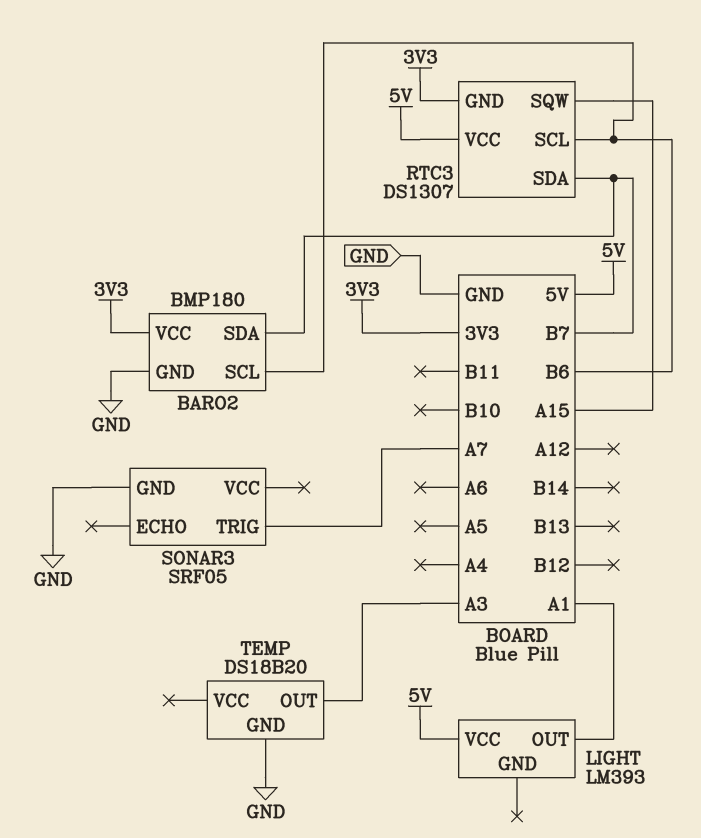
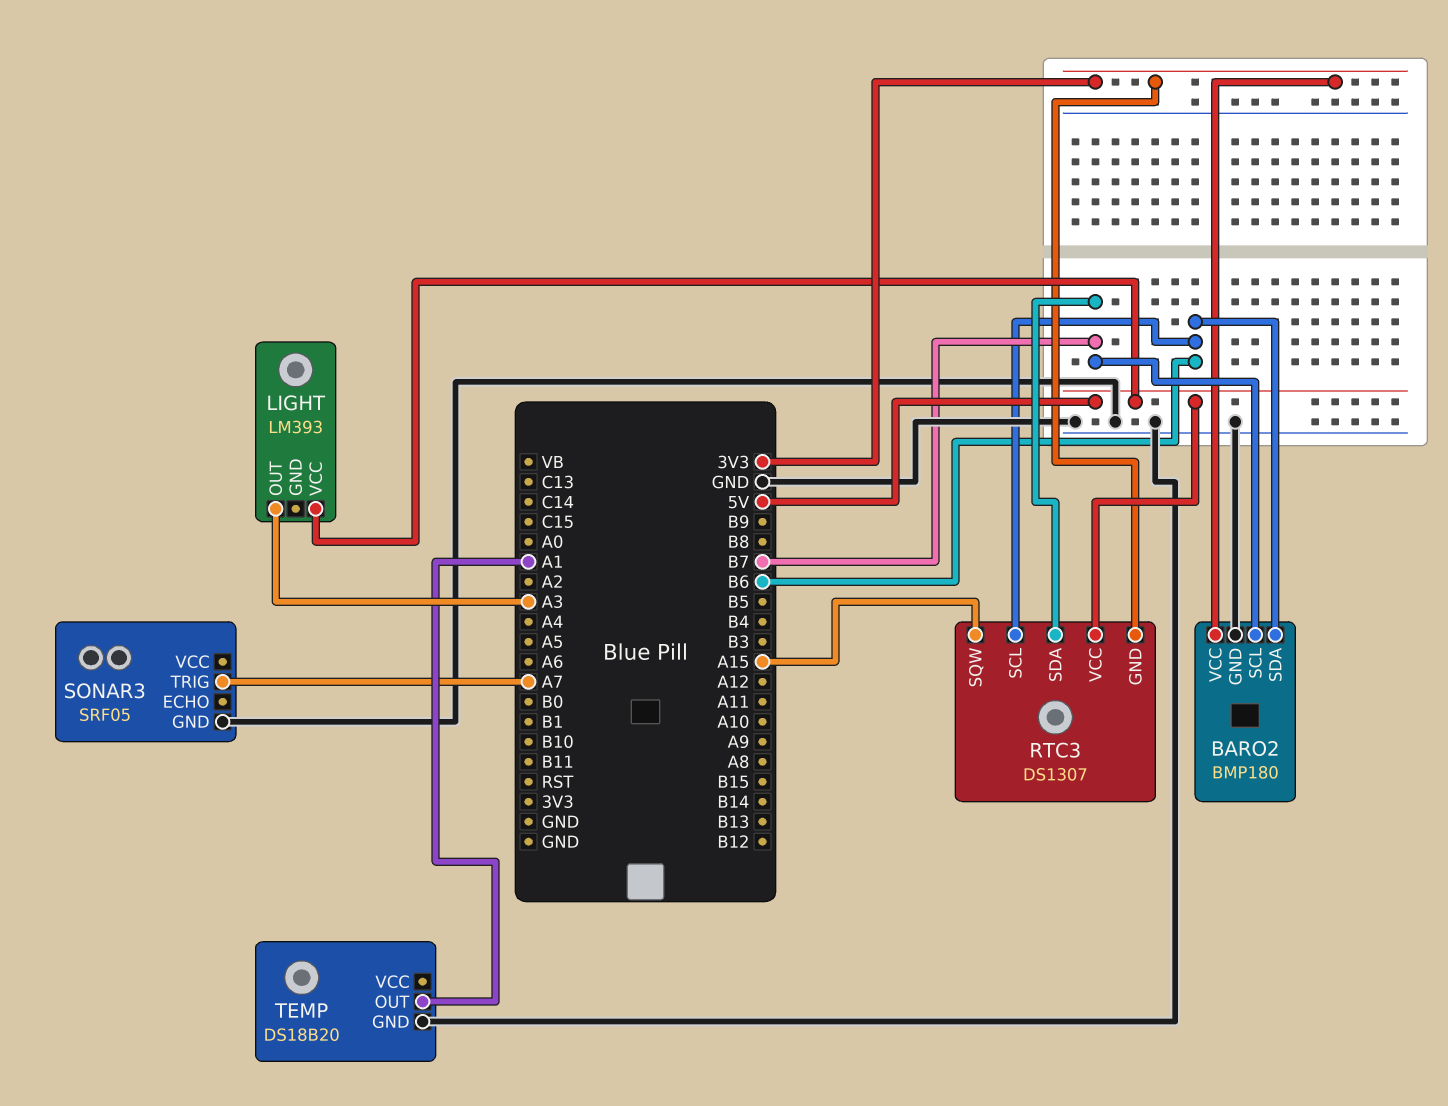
BARO2 pin SCL: B6 -> B7
BARO2 pin SDA: B7 -> B6
LIGHT pin OUT: A1 -> A3
TEMP pin OUT: A3 -> A1

